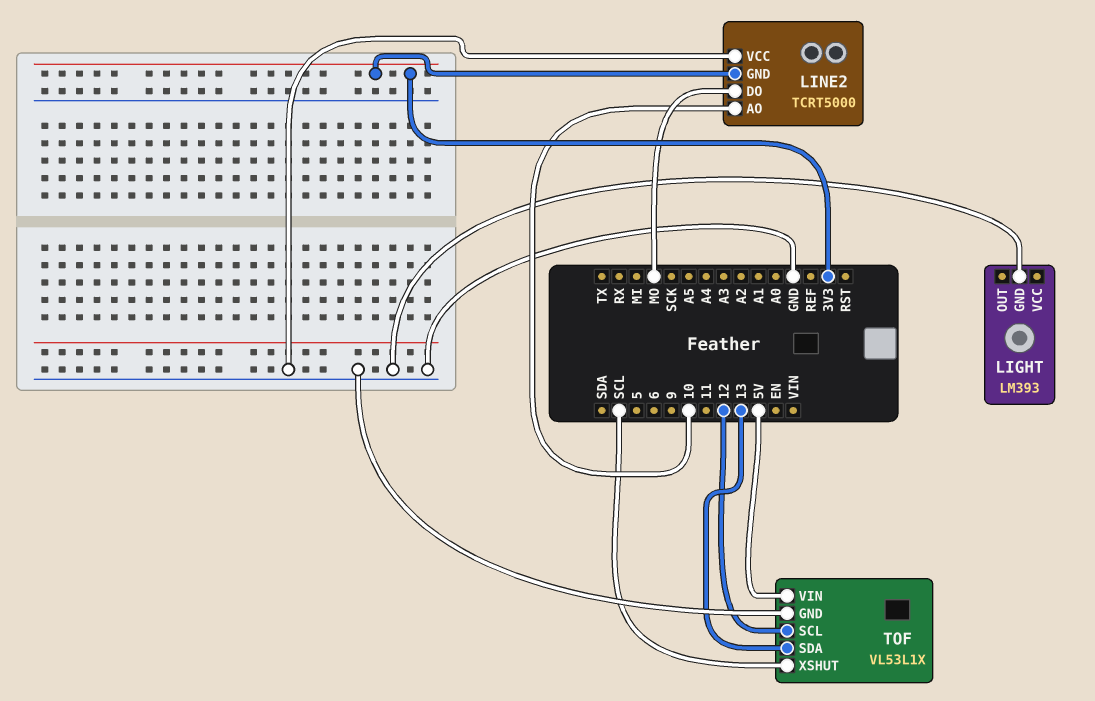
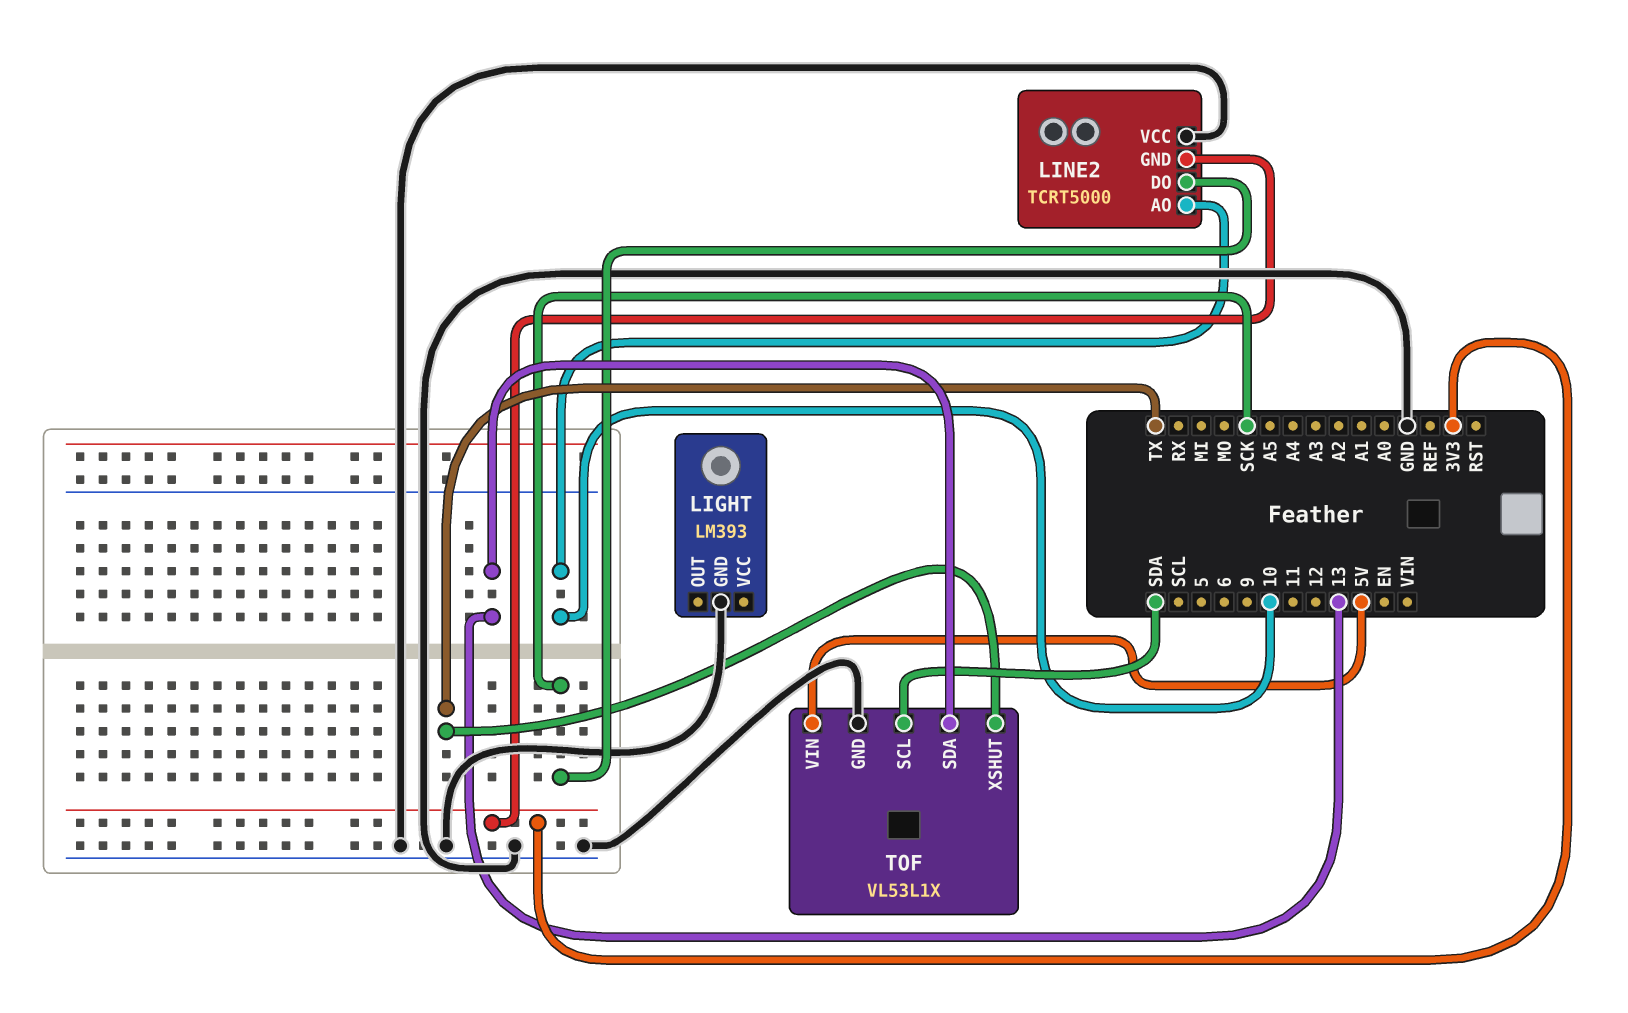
LINE2 pin DO: MO -> SCK
TOF pin SCL: 12 -> SDA
TOF pin XSHUT: SCL -> TX

